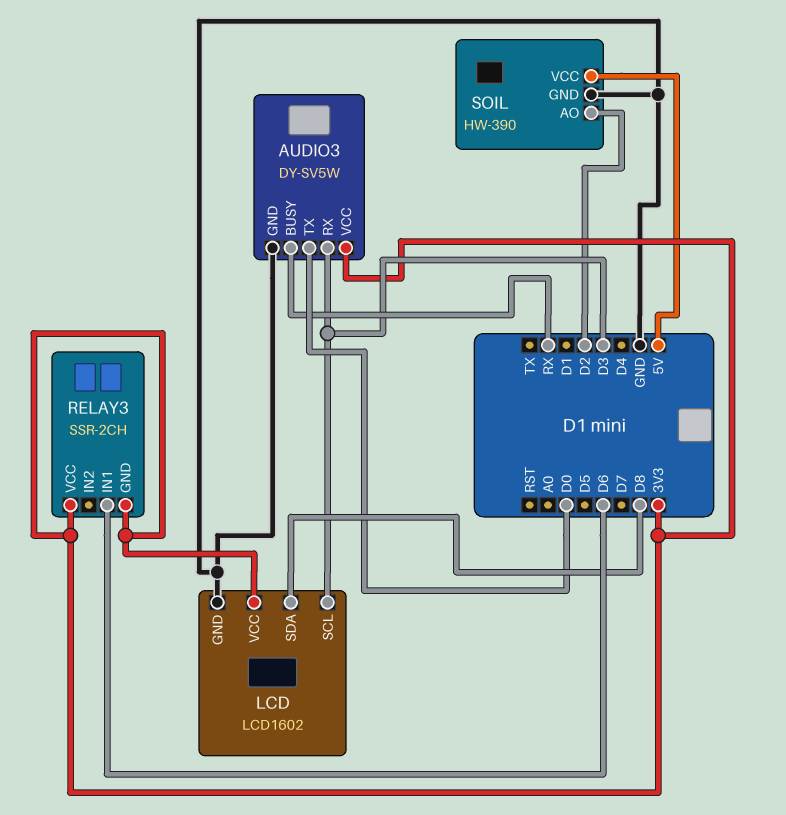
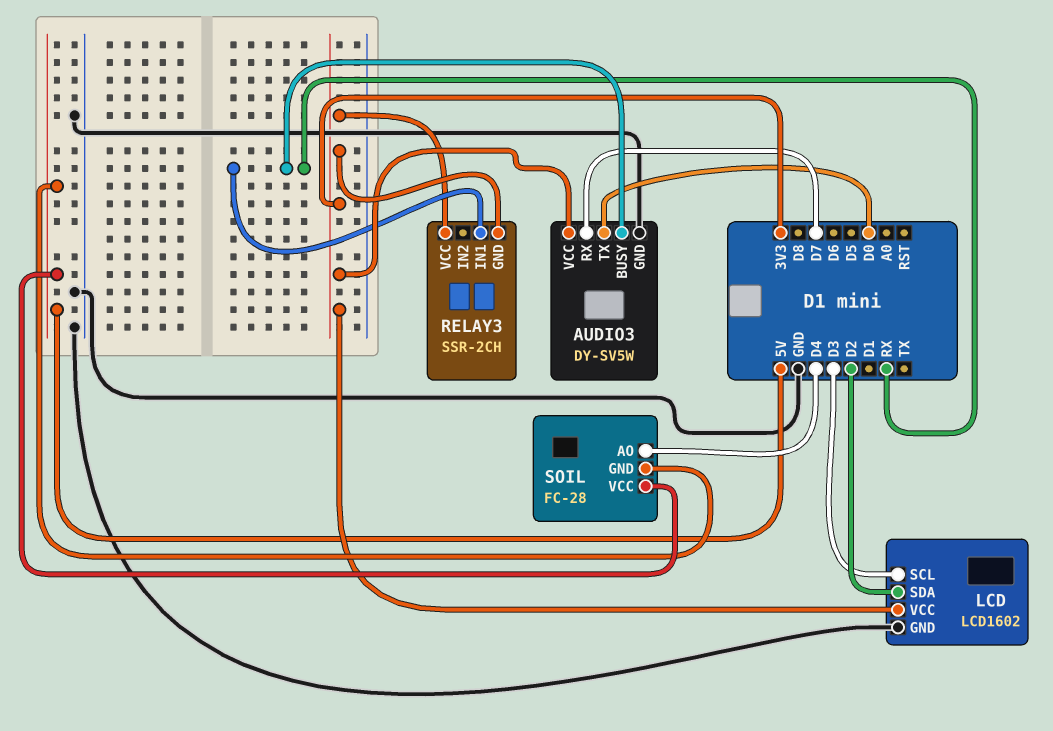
AUDIO3 pin RX: D3 -> D7
LCD pin SDA: D8 -> D2
RELAY3 pin IN1: D6 -> RX
SOIL: HW-390 -> FC-28
SOIL pin AO: D2 -> D4
SOIL pin GND: GND -> 5V

